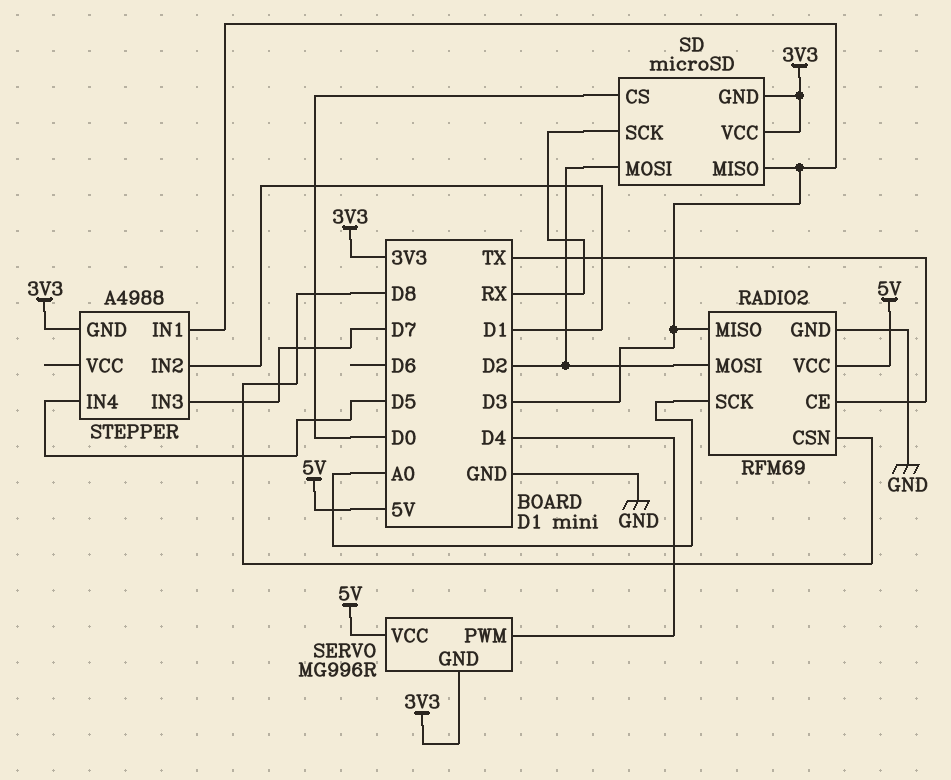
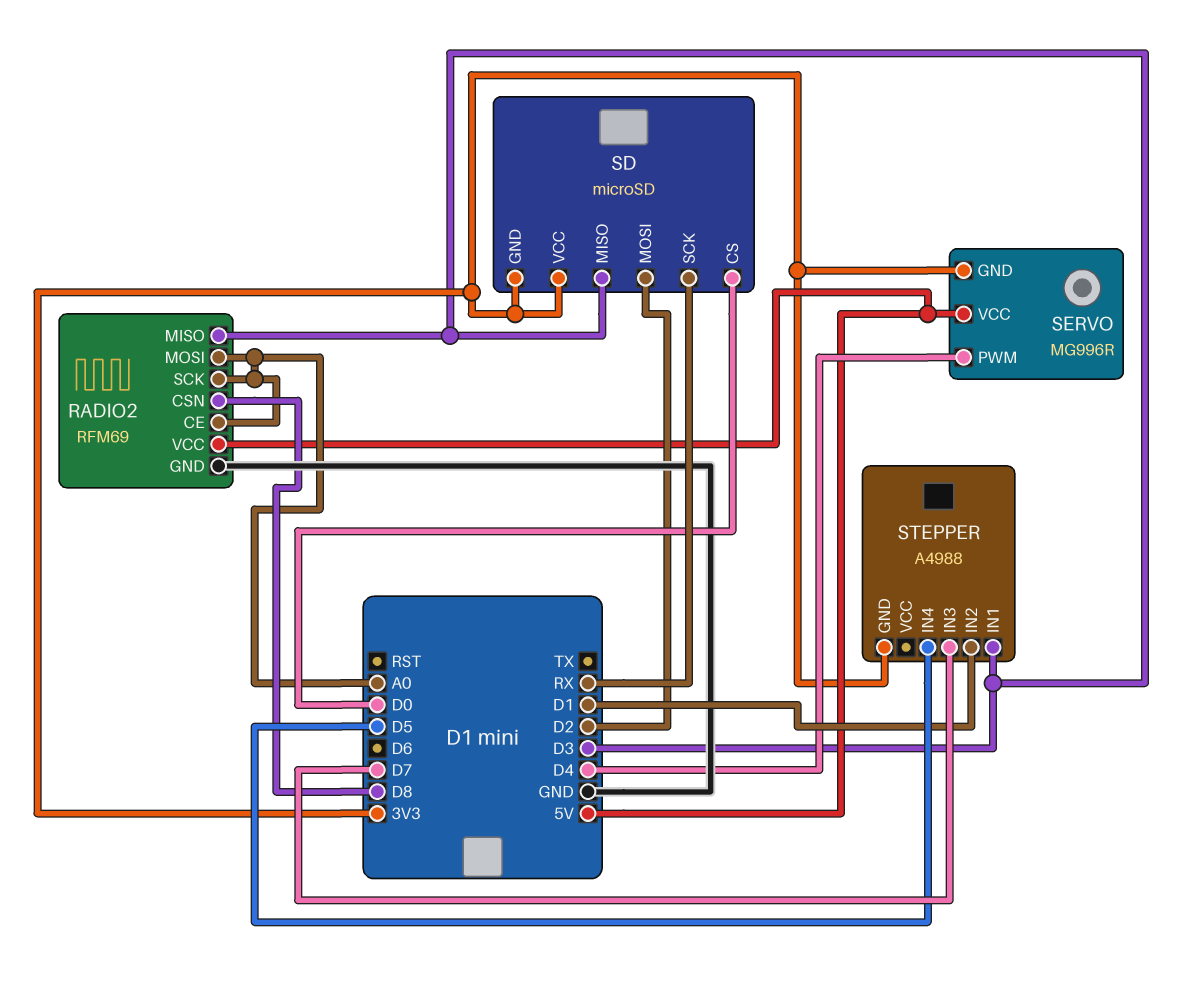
RADIO2 pin CE: TX -> A0
RADIO2 pin MOSI: D2 -> A0

